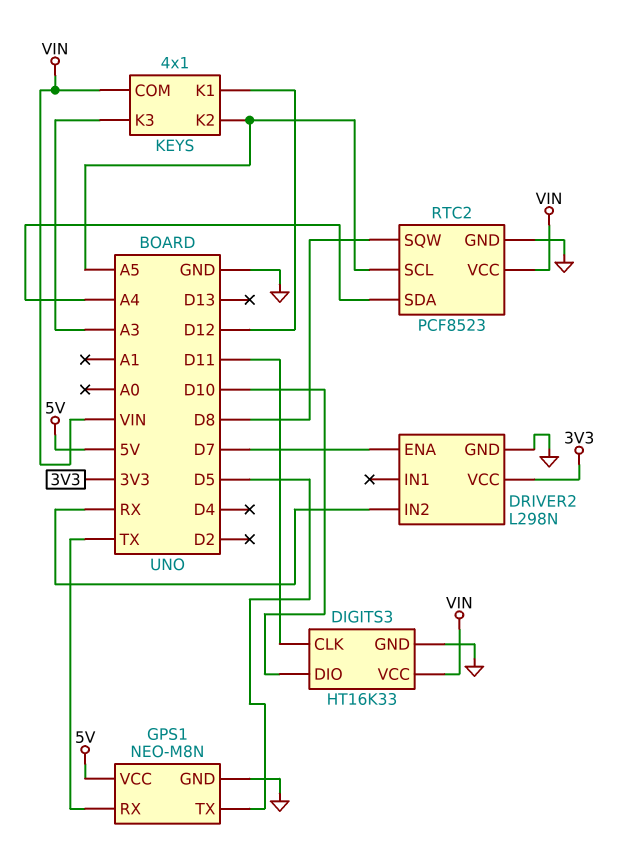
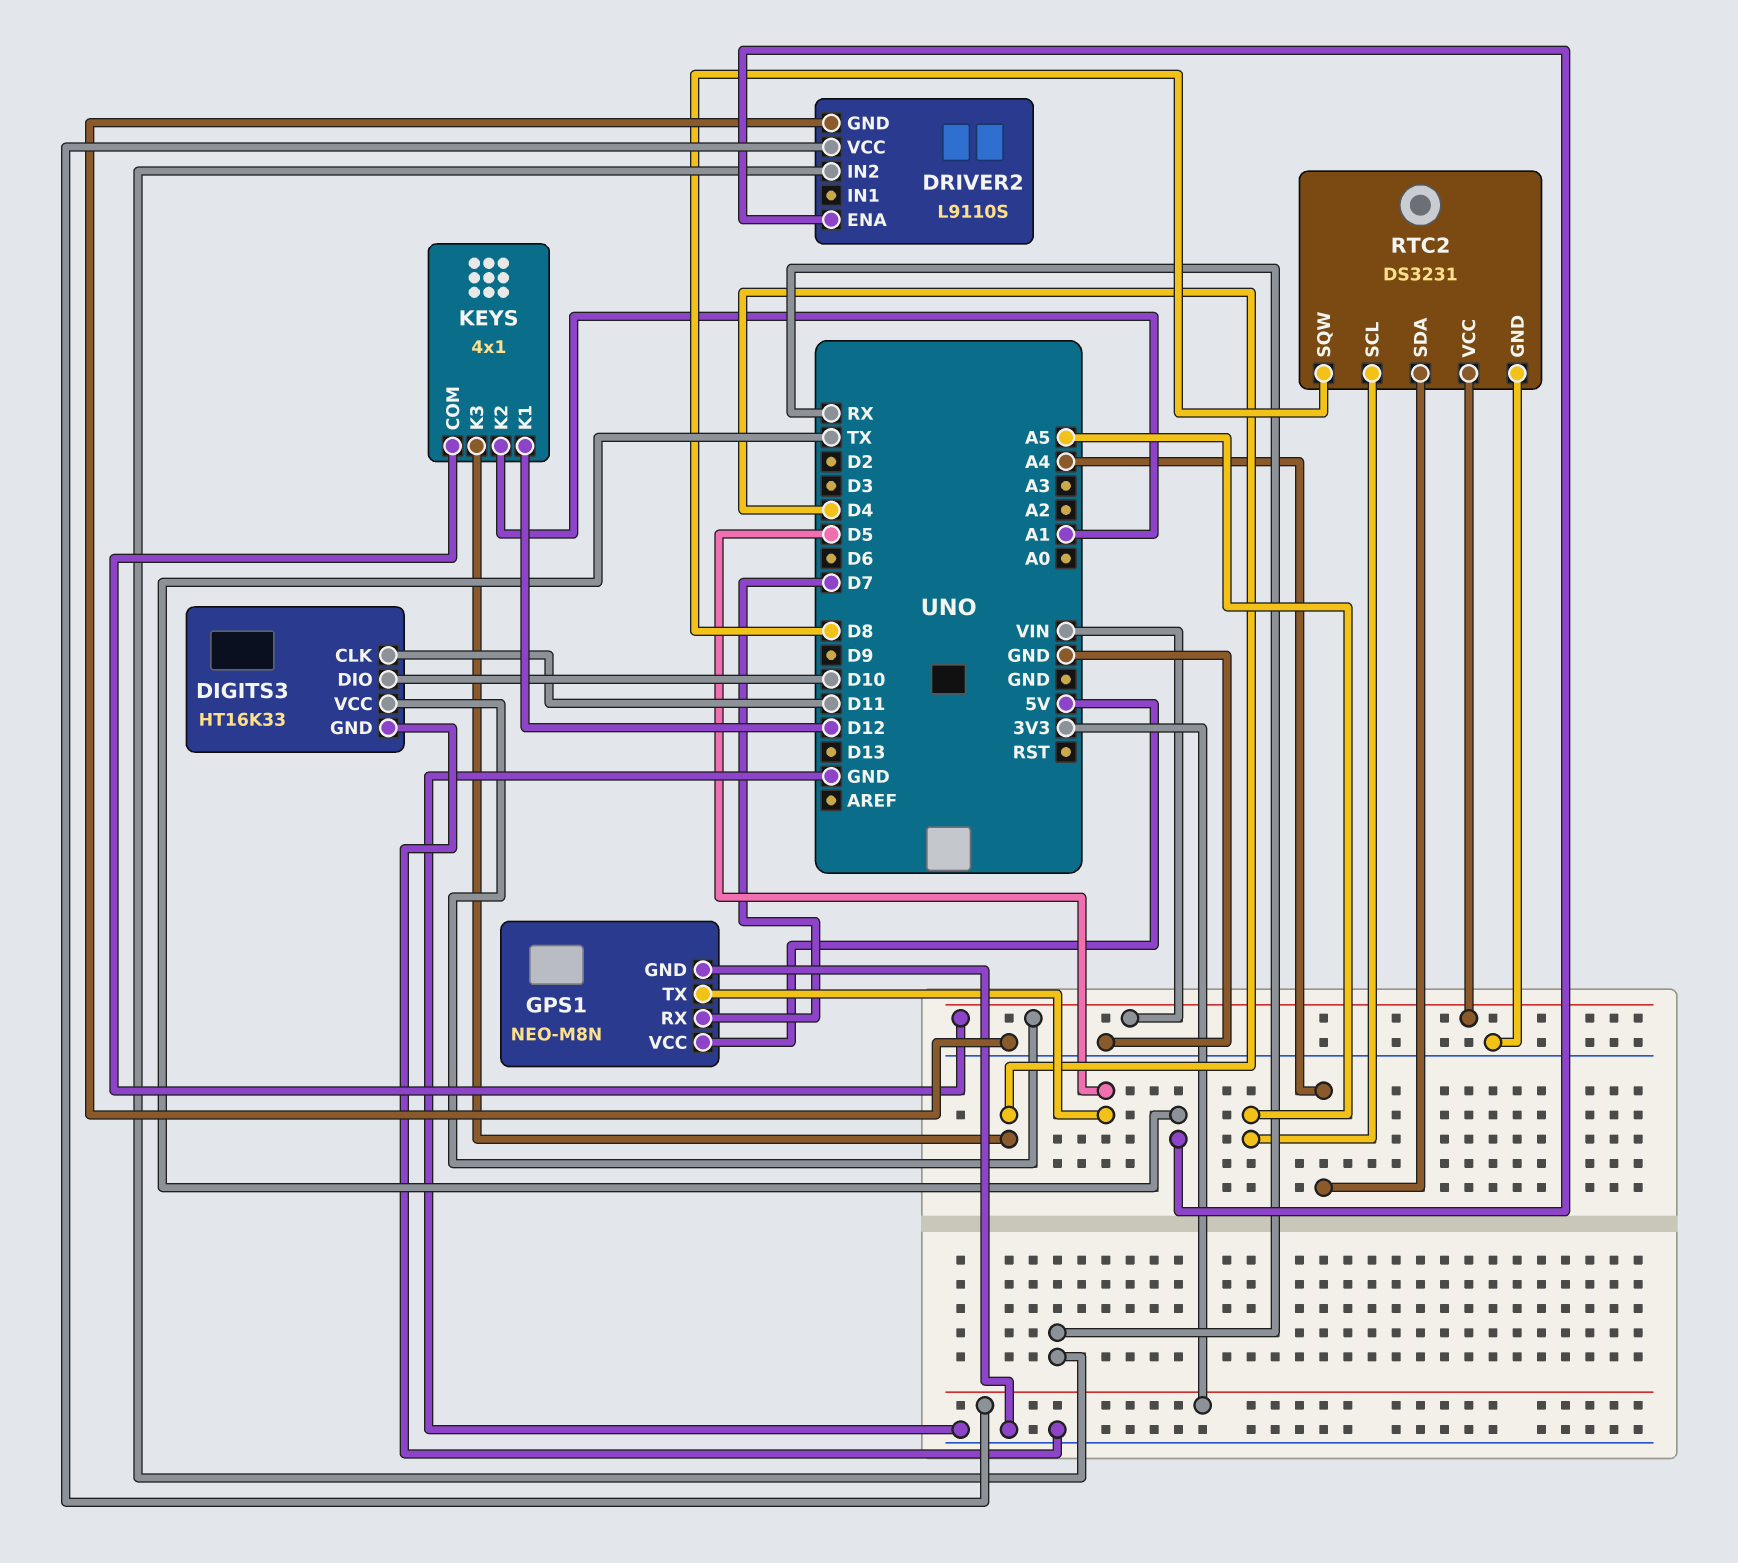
DRIVER2: L298N -> L9110S
DRIVER2 pin ENA: D7 -> TX
GPS1 pin RX: TX -> D7
KEYS pin K2: A5 -> A1
KEYS pin K3: A3 -> D4
RTC2: PCF8523 -> DS3231

